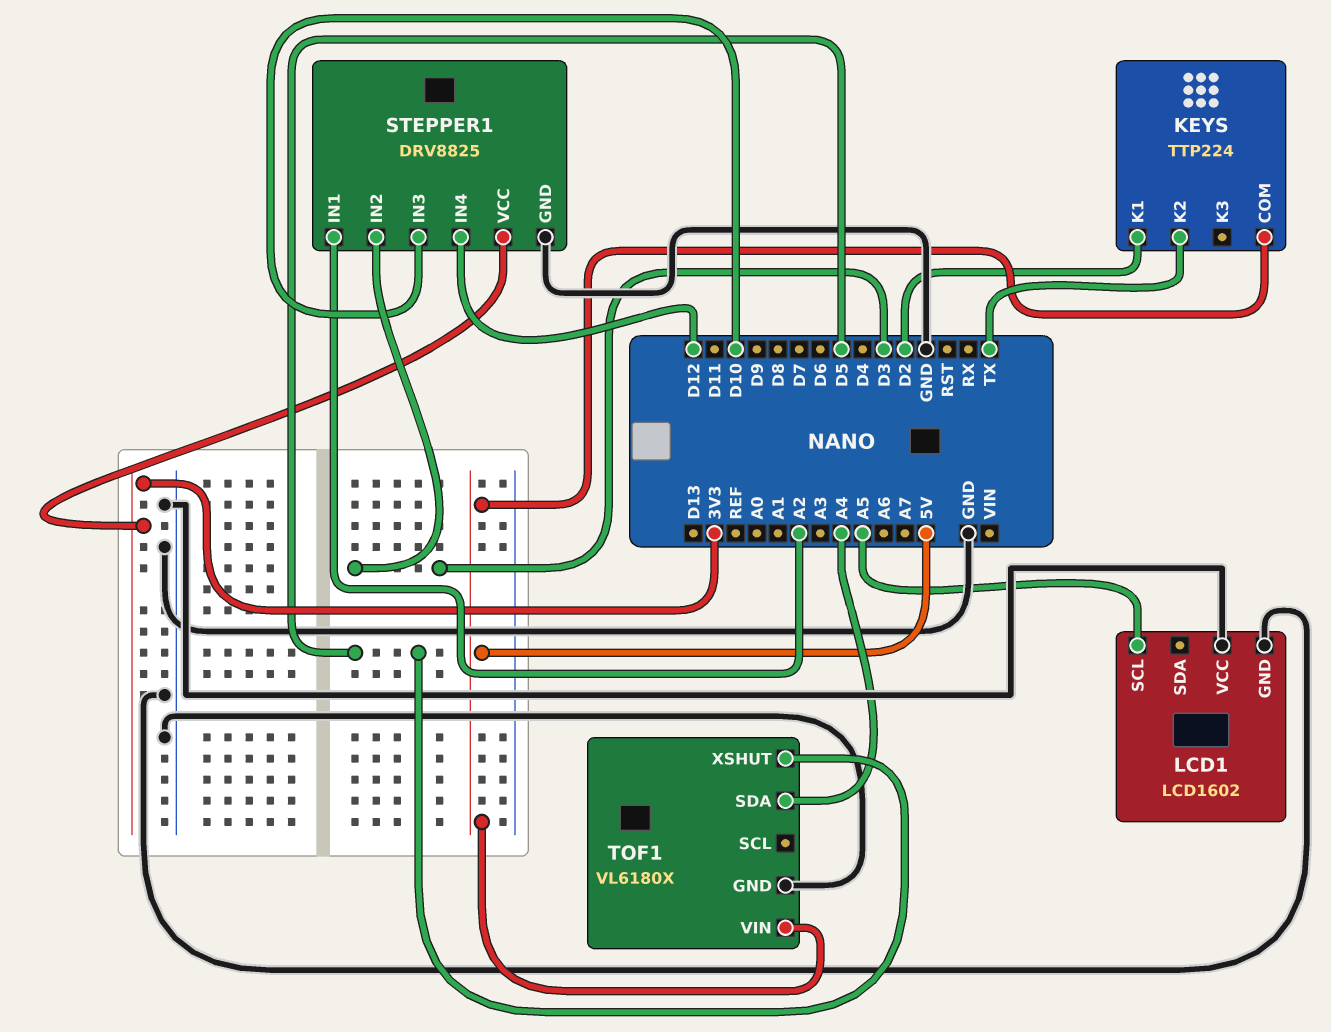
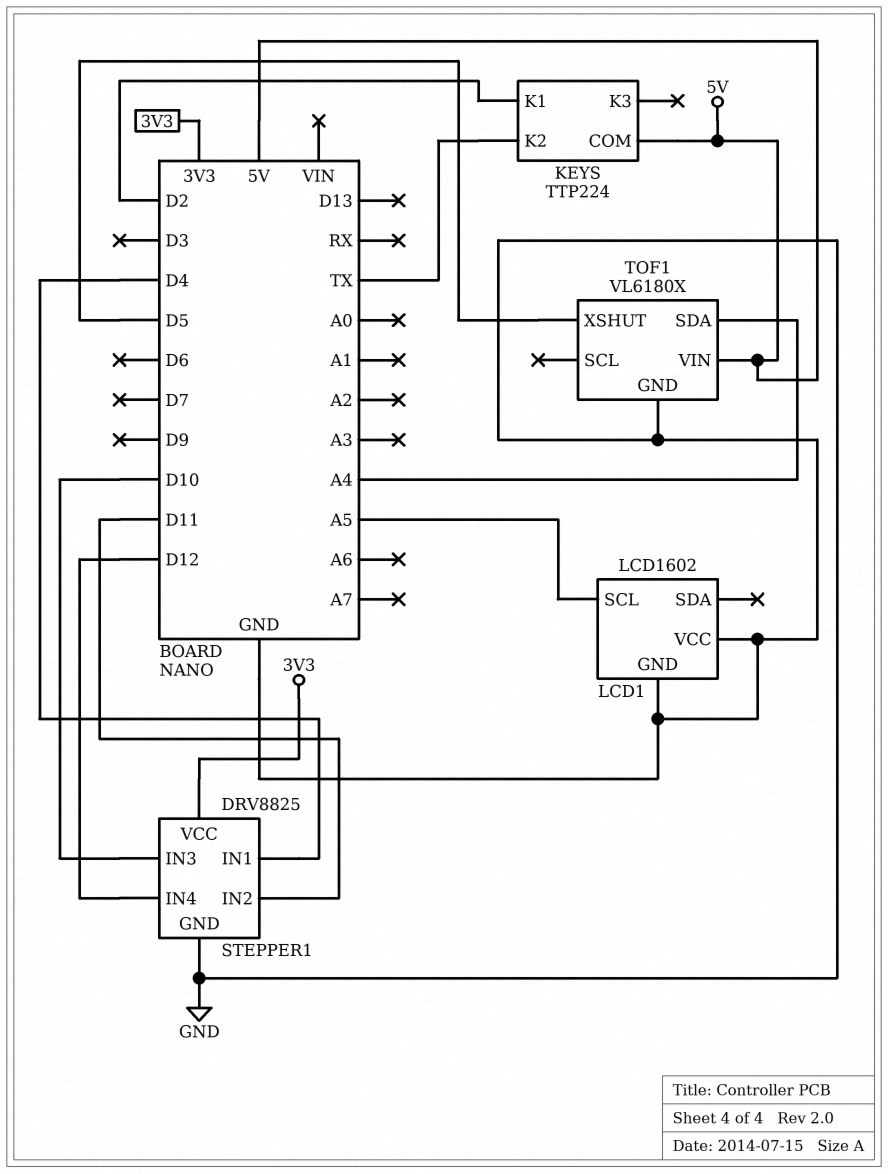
STEPPER1 pin IN1: A2 -> D4
STEPPER1 pin IN2: D3 -> D11

